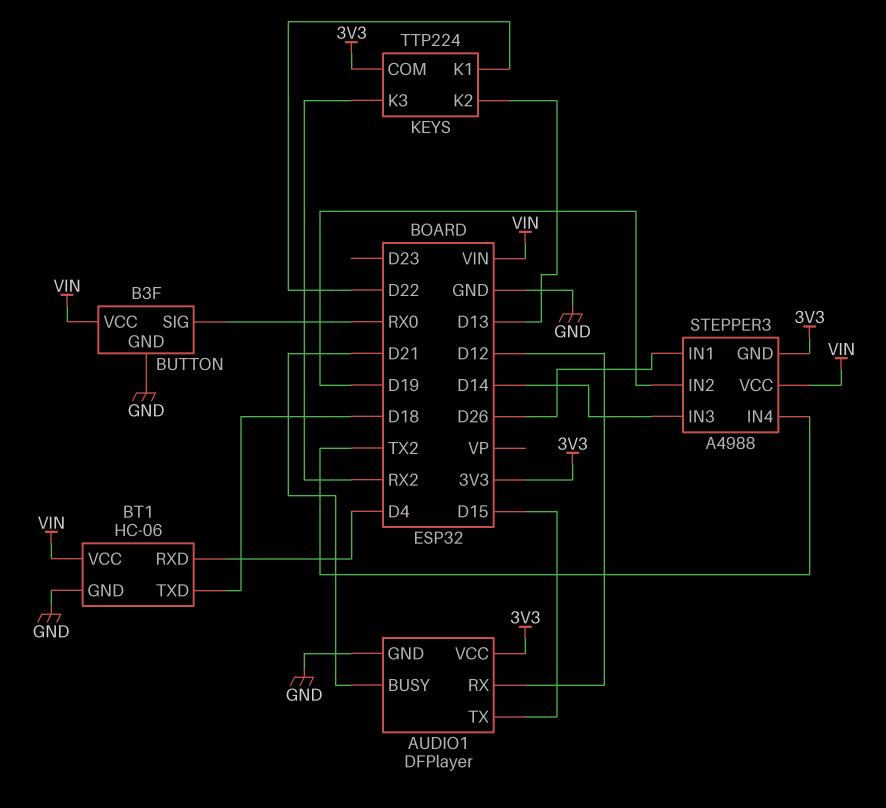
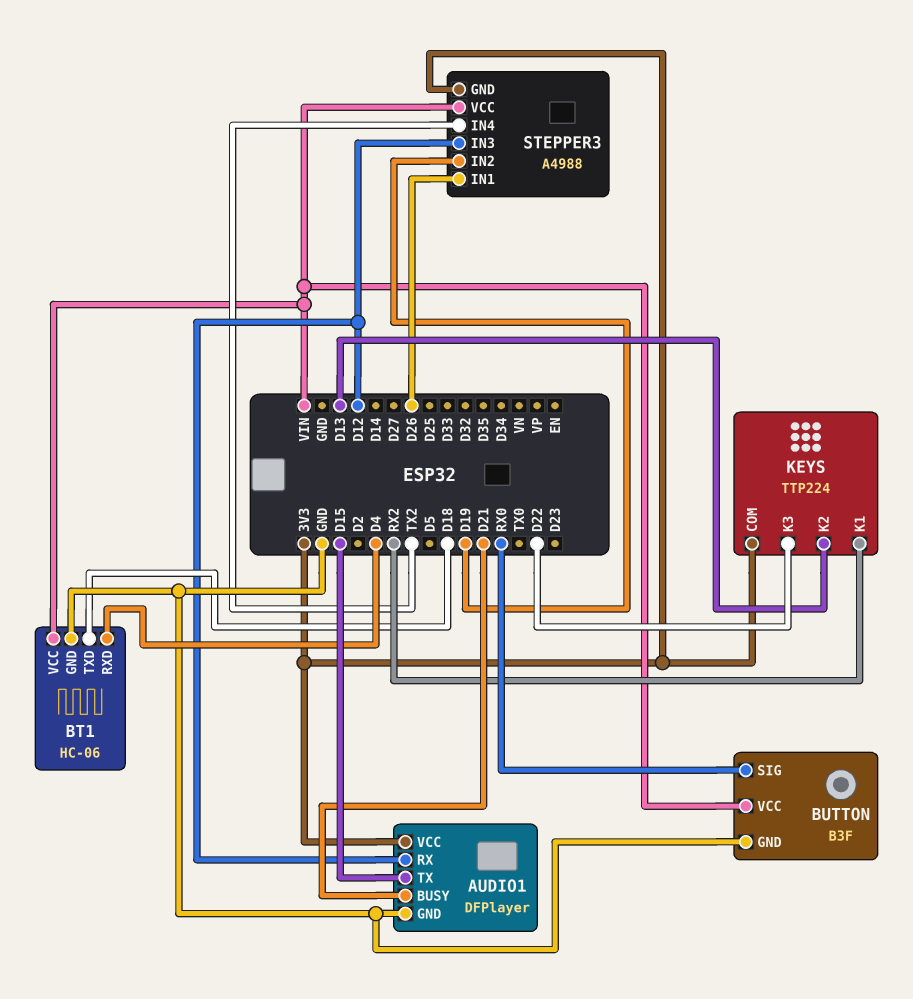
KEYS pin K1: D22 -> RX2
KEYS pin K3: RX2 -> D22
STEPPER3 pin IN3: D14 -> D12

